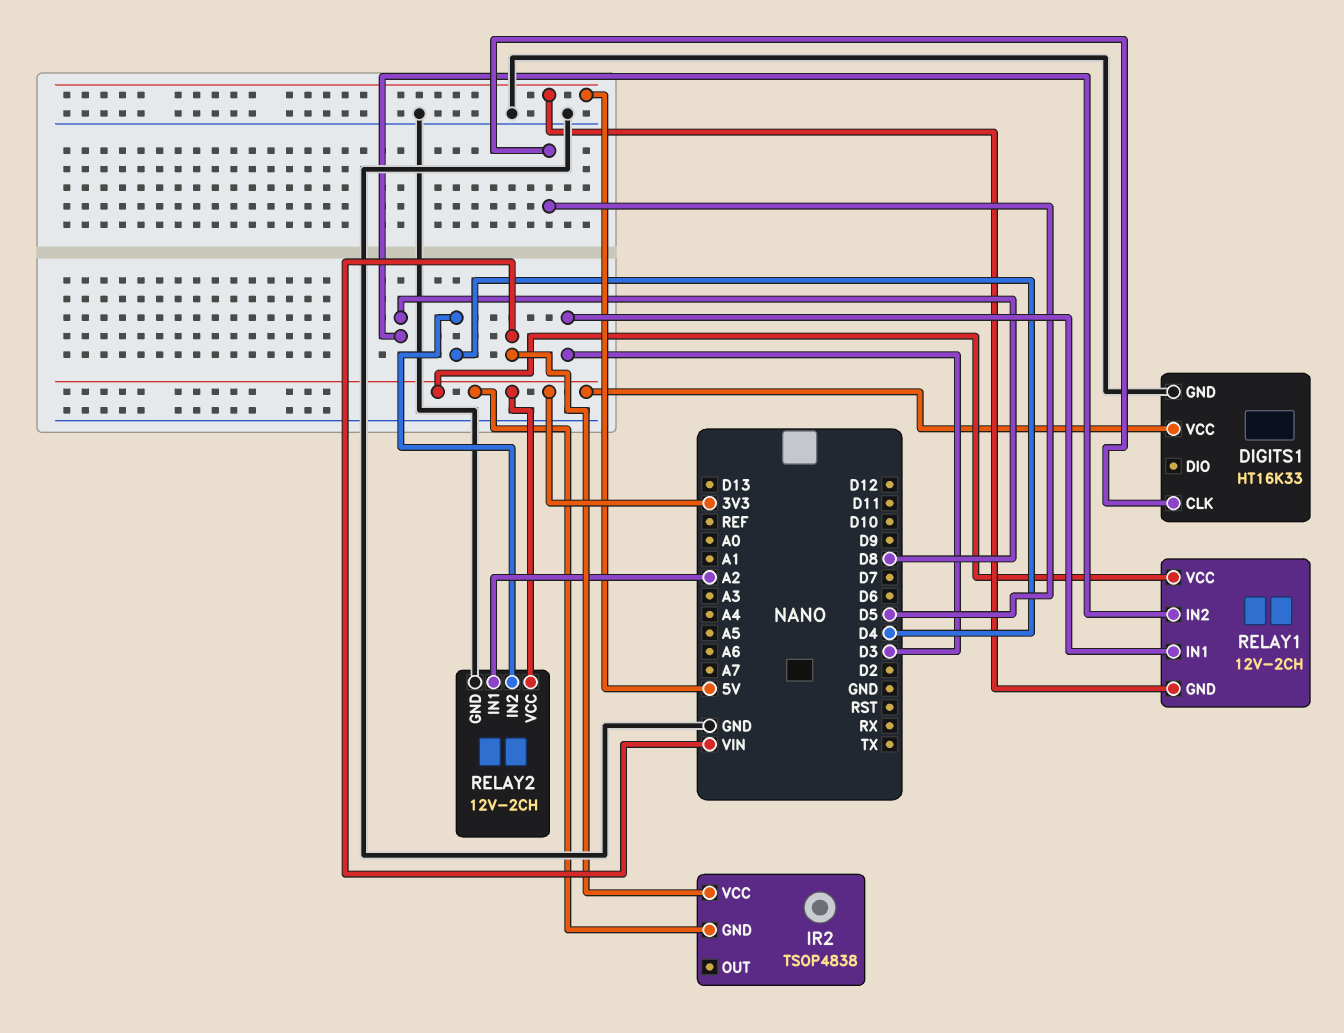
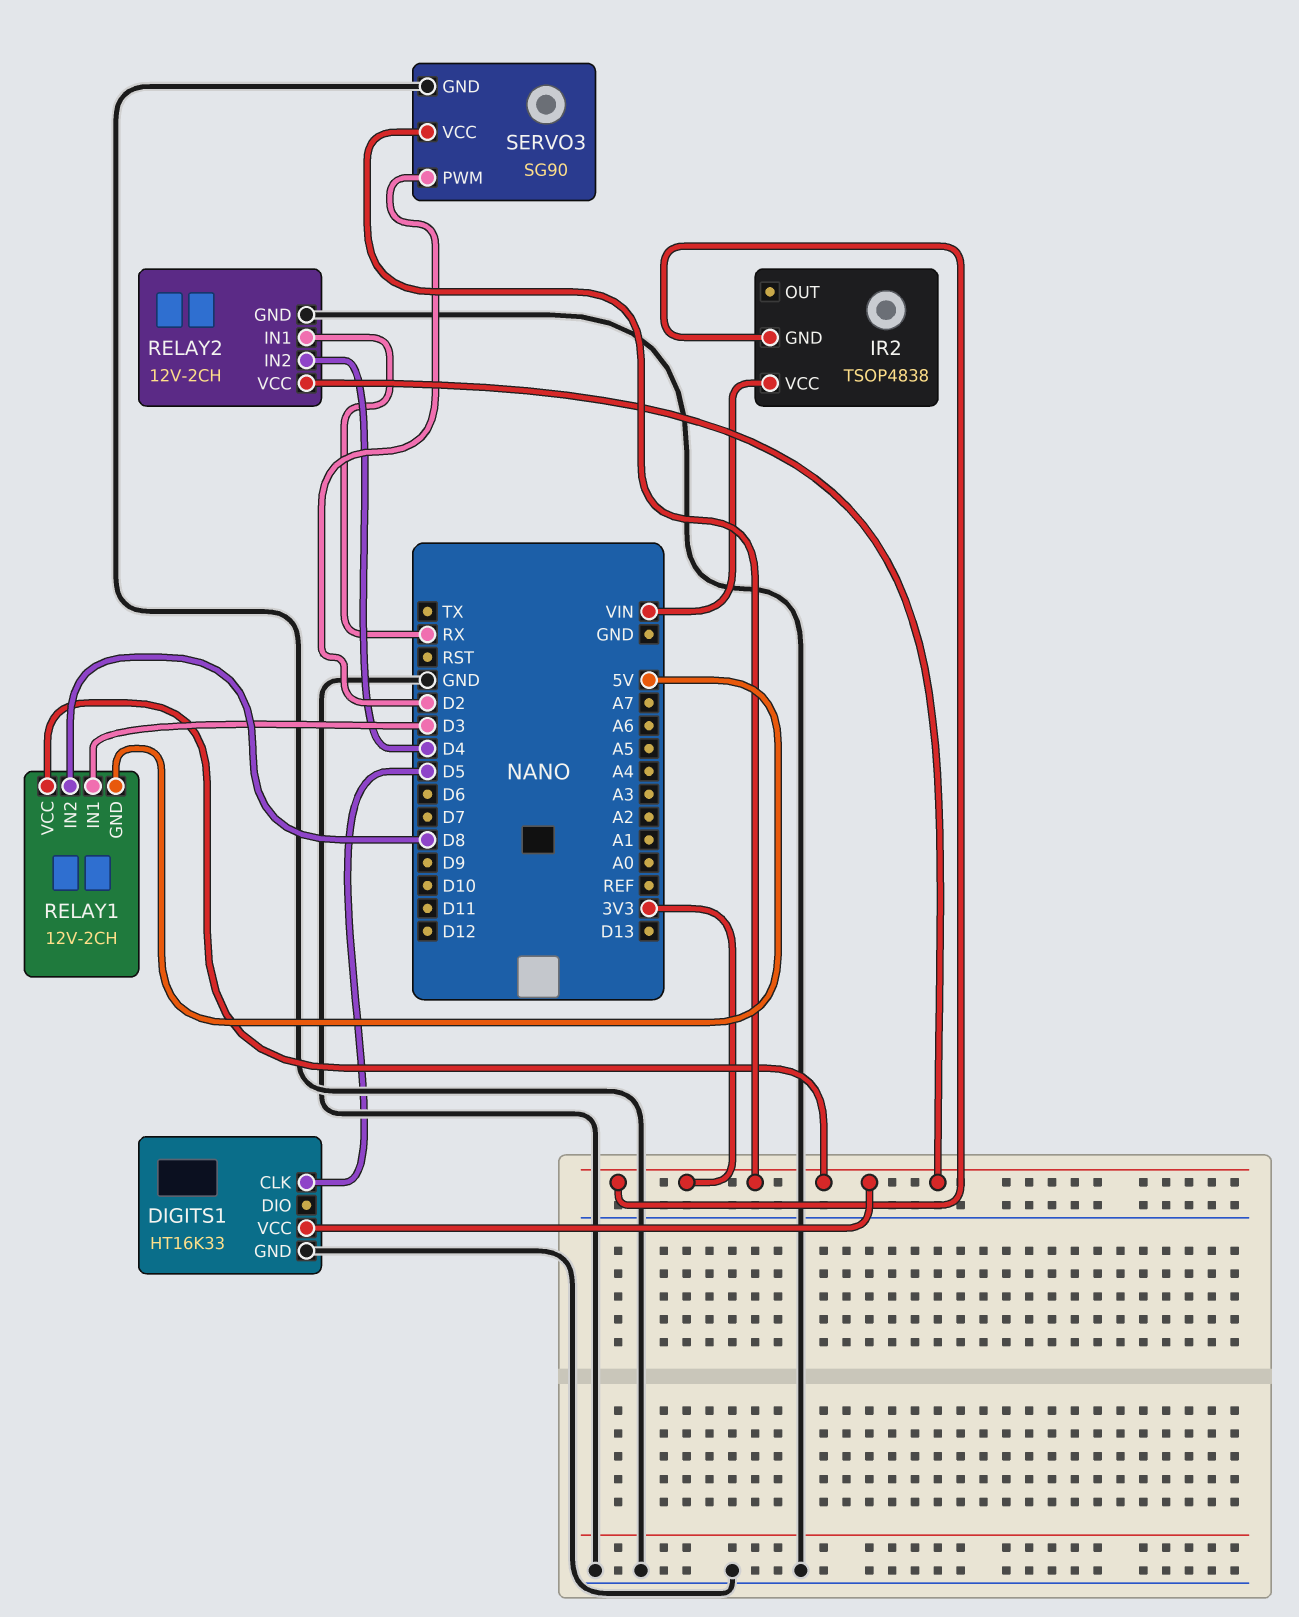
RELAY2 pin IN1: A2 -> RX
SERVO3: none -> SG90
SERVO3 pin GND: none -> GND
SERVO3 pin PWM: none -> D2
SERVO3 pin VCC: none -> 3V3

